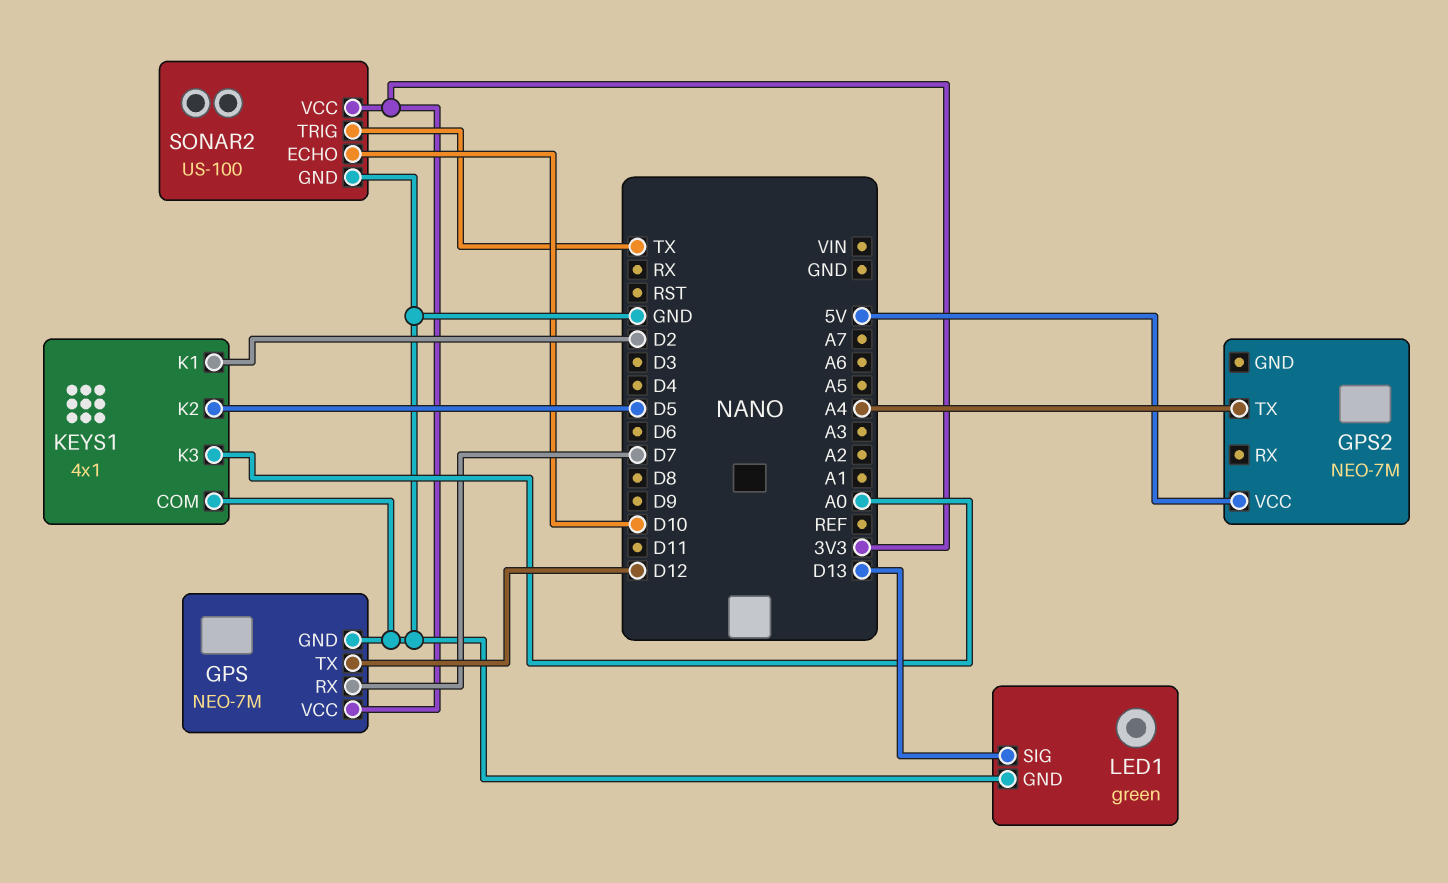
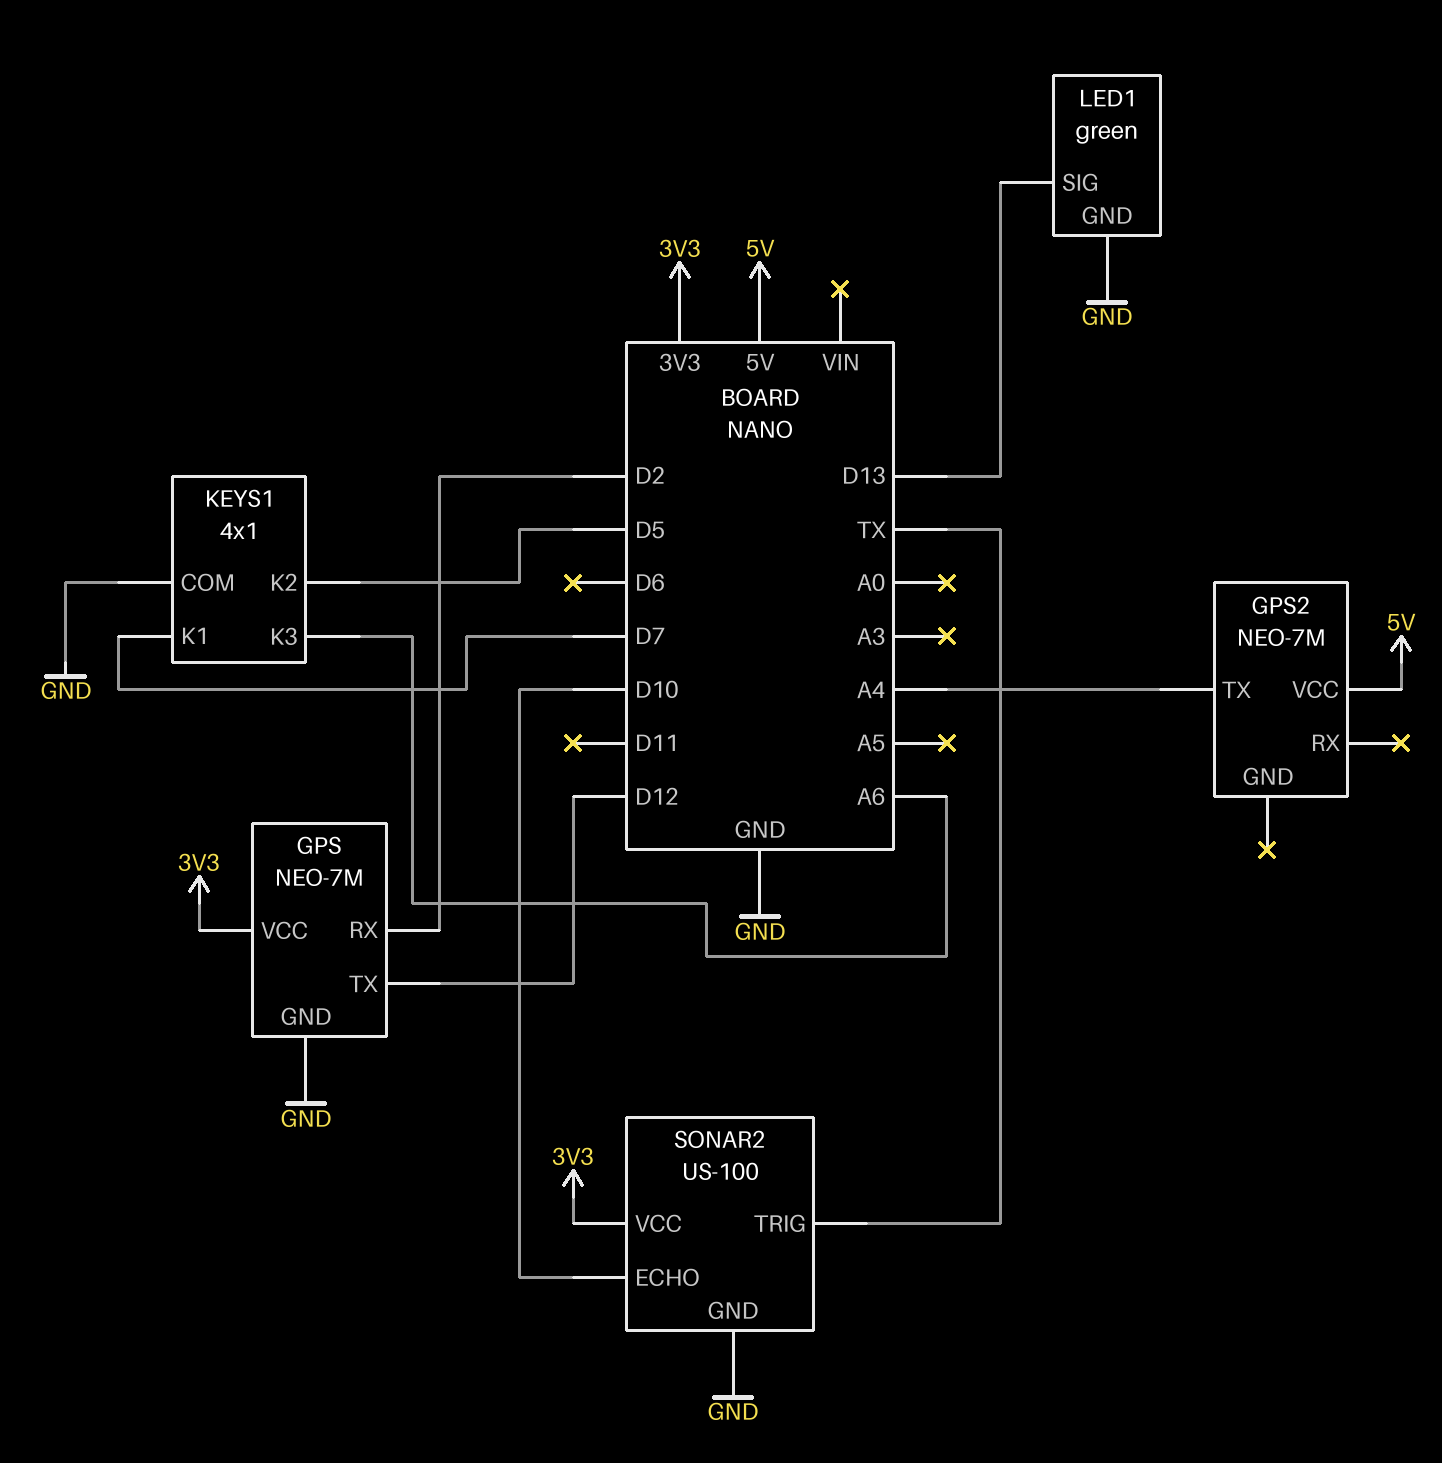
GPS pin RX: D7 -> D2
KEYS1 pin K1: D2 -> D7
KEYS1 pin K3: A0 -> A6

